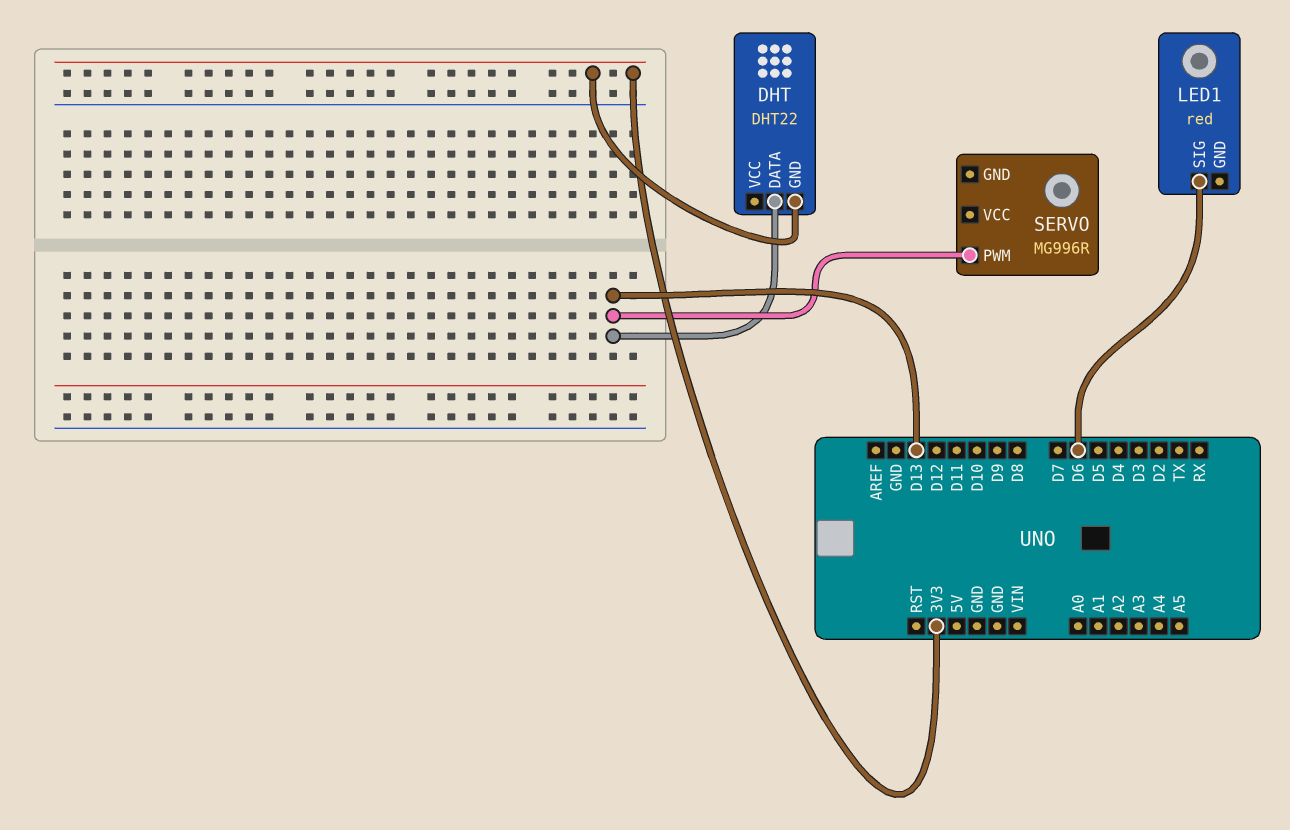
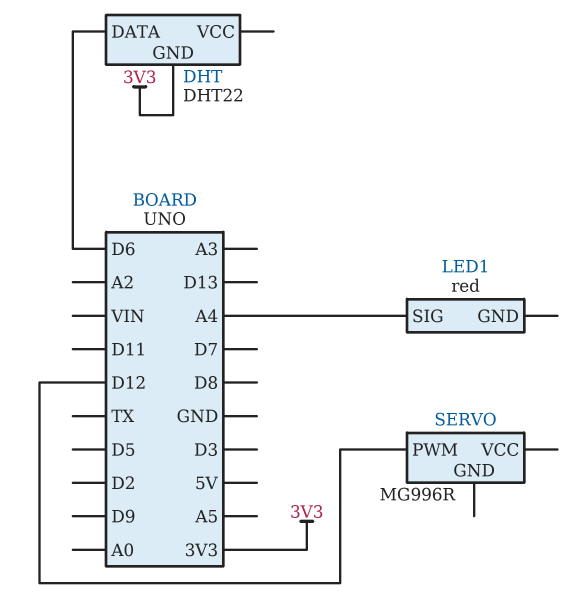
DHT pin DATA: D13 -> D6
LED1 pin SIG: D6 -> A4
SERVO pin PWM: D13 -> D12

